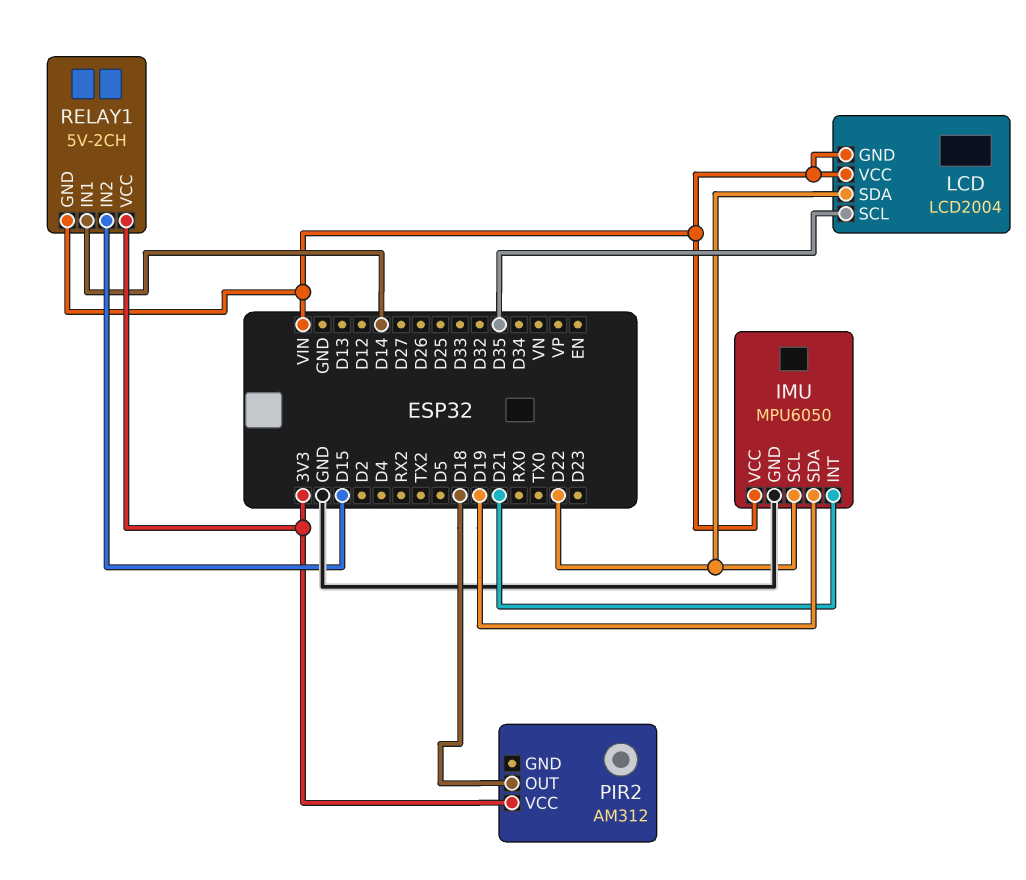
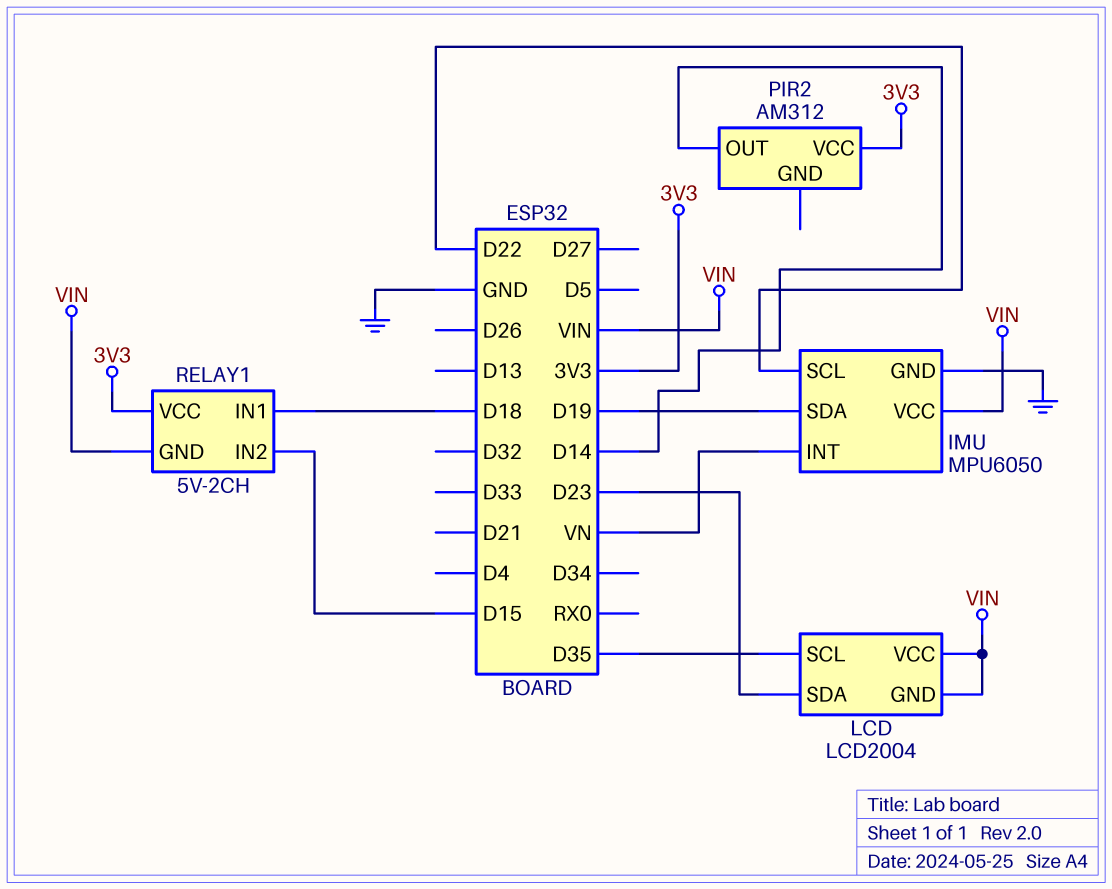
IMU pin INT: D21 -> VN
LCD pin SDA: D22 -> D23
PIR2 pin OUT: D18 -> D14
RELAY1 pin IN1: D14 -> D18

